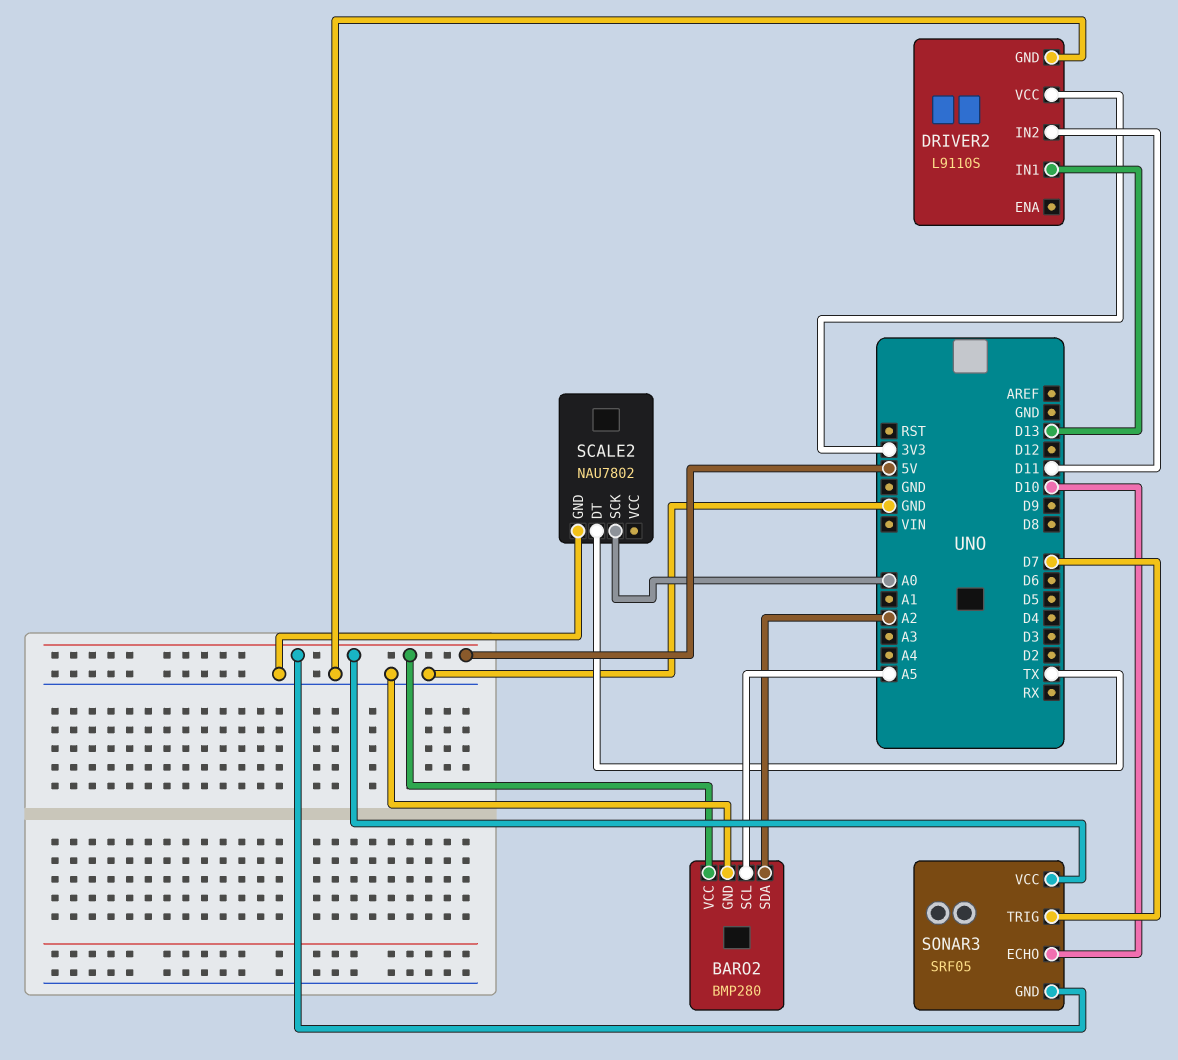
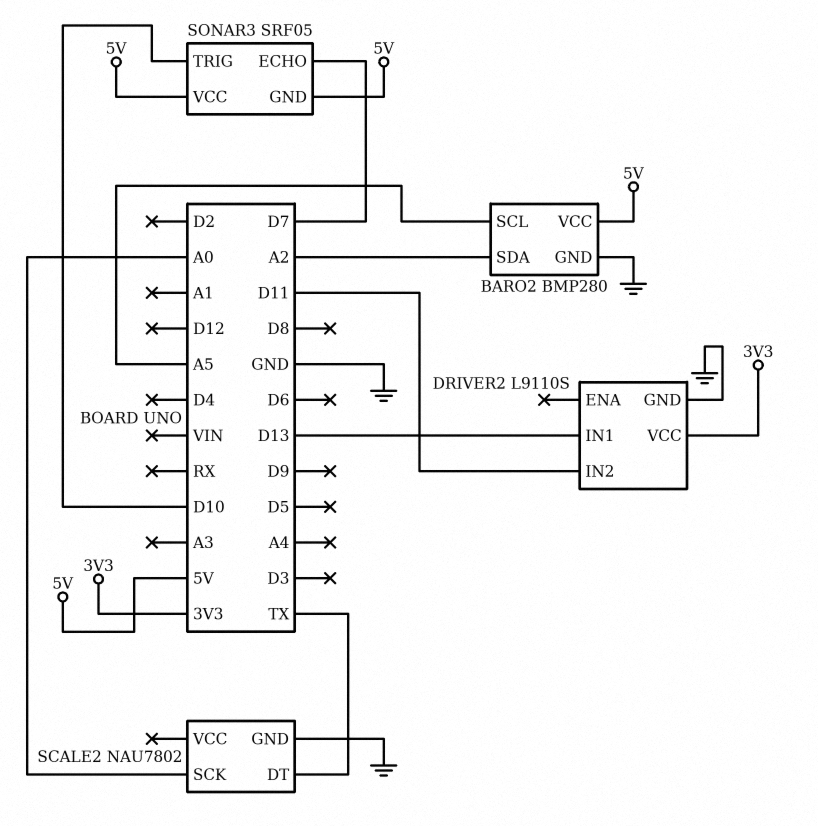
SONAR3 pin ECHO: D10 -> D7
SONAR3 pin TRIG: D7 -> D10

